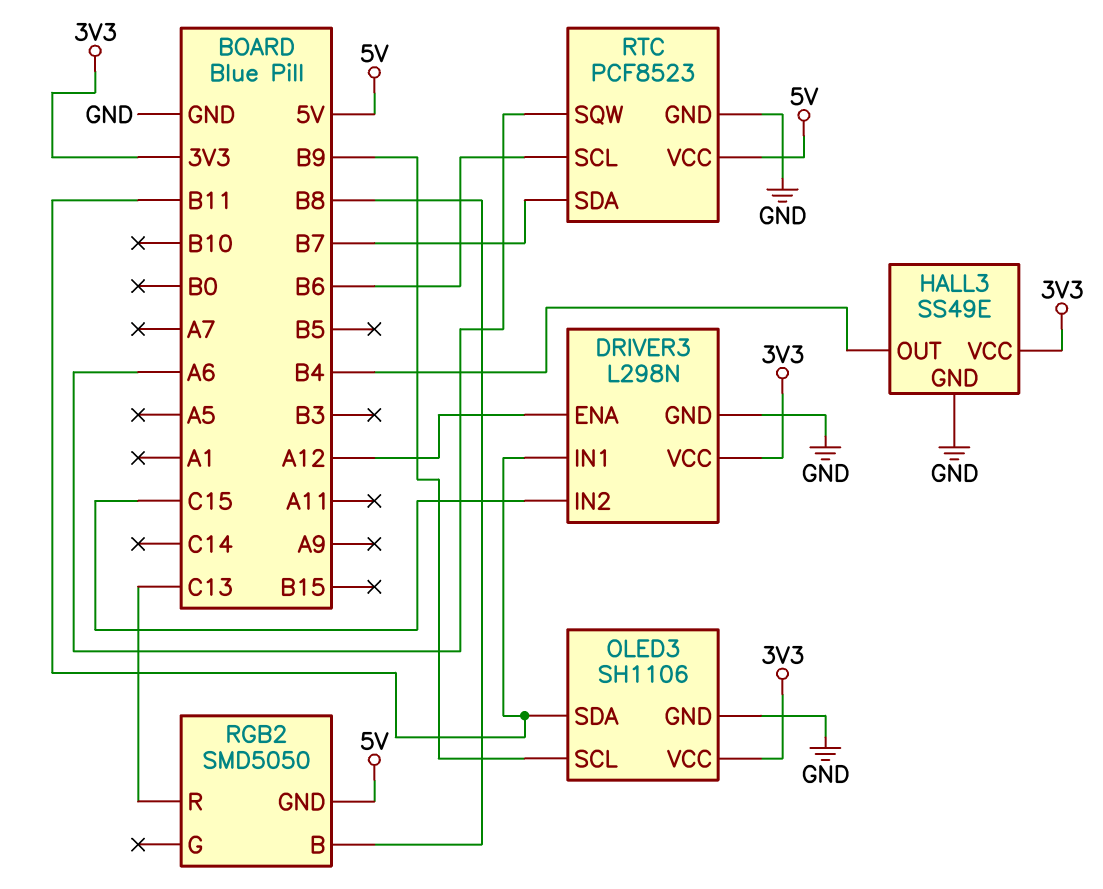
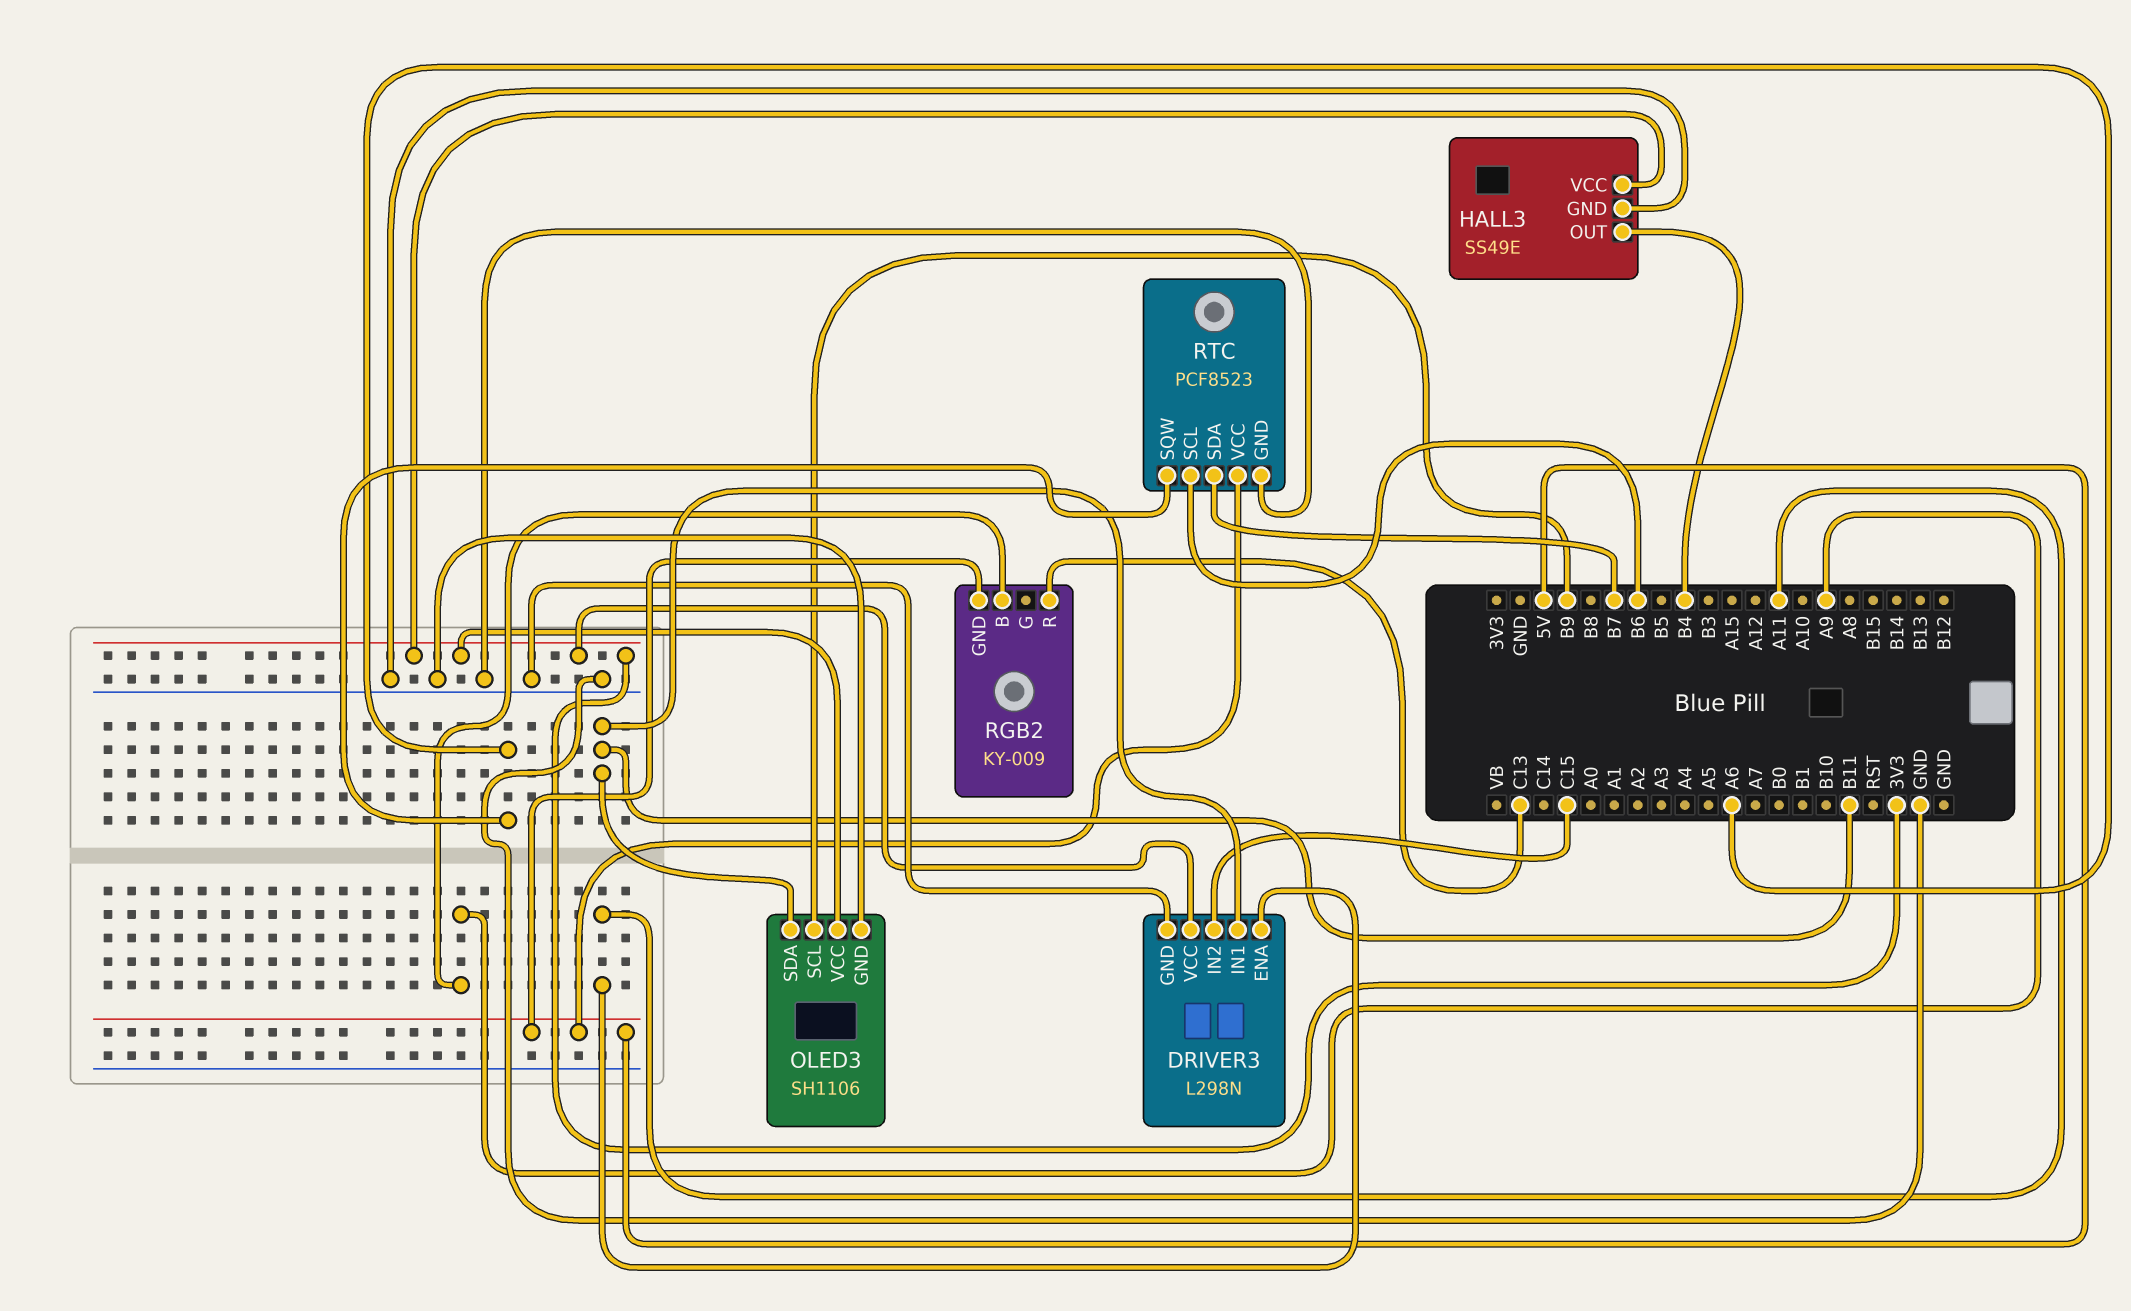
DRIVER3 pin ENA: A12 -> A11
RGB2: SMD5050 -> KY-009
RGB2 pin B: B8 -> A9

